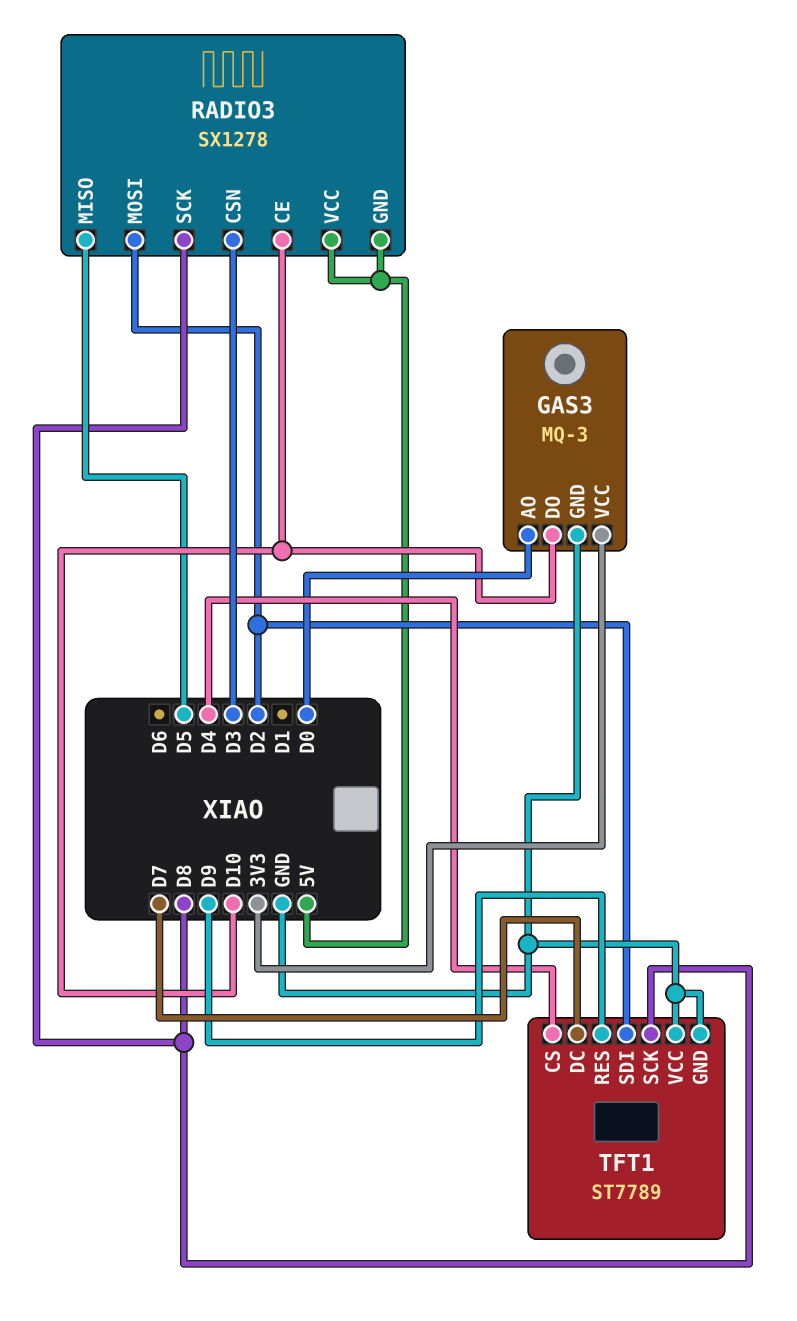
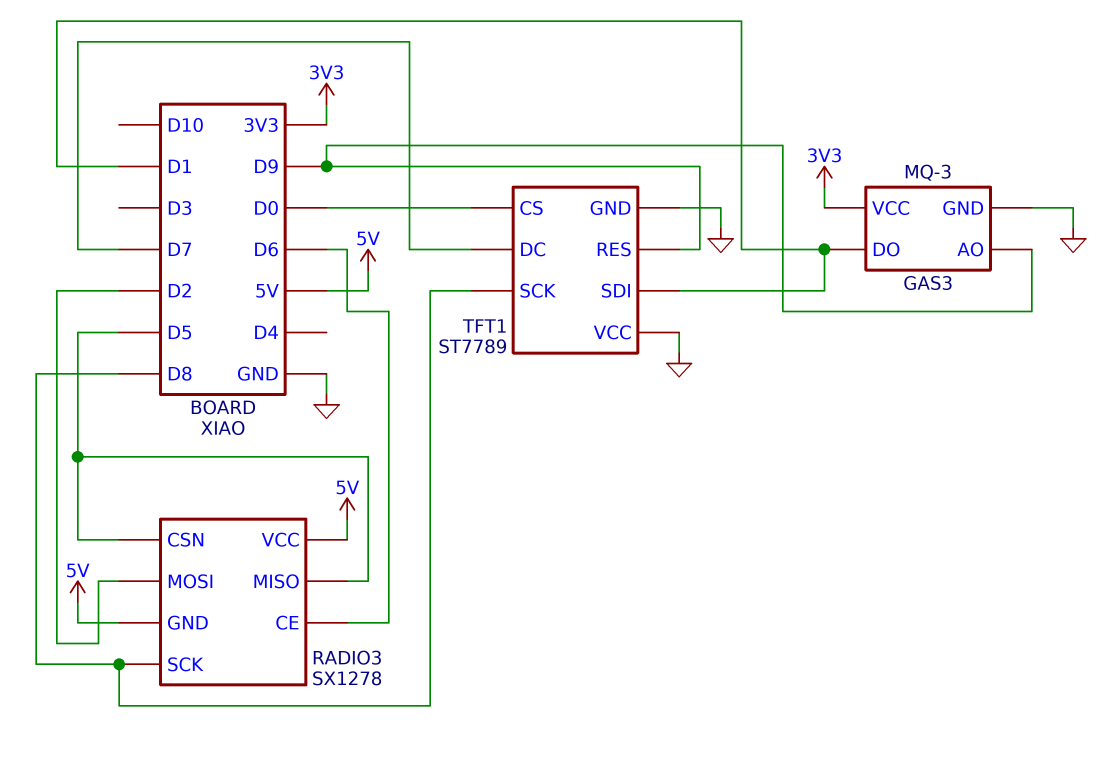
GAS3 pin AO: D0 -> D9
GAS3 pin DO: D10 -> D1
RADIO3 pin CE: D10 -> D6
RADIO3 pin CSN: D3 -> D5
TFT1 pin CS: D4 -> D0
TFT1 pin SDI: D2 -> D1

